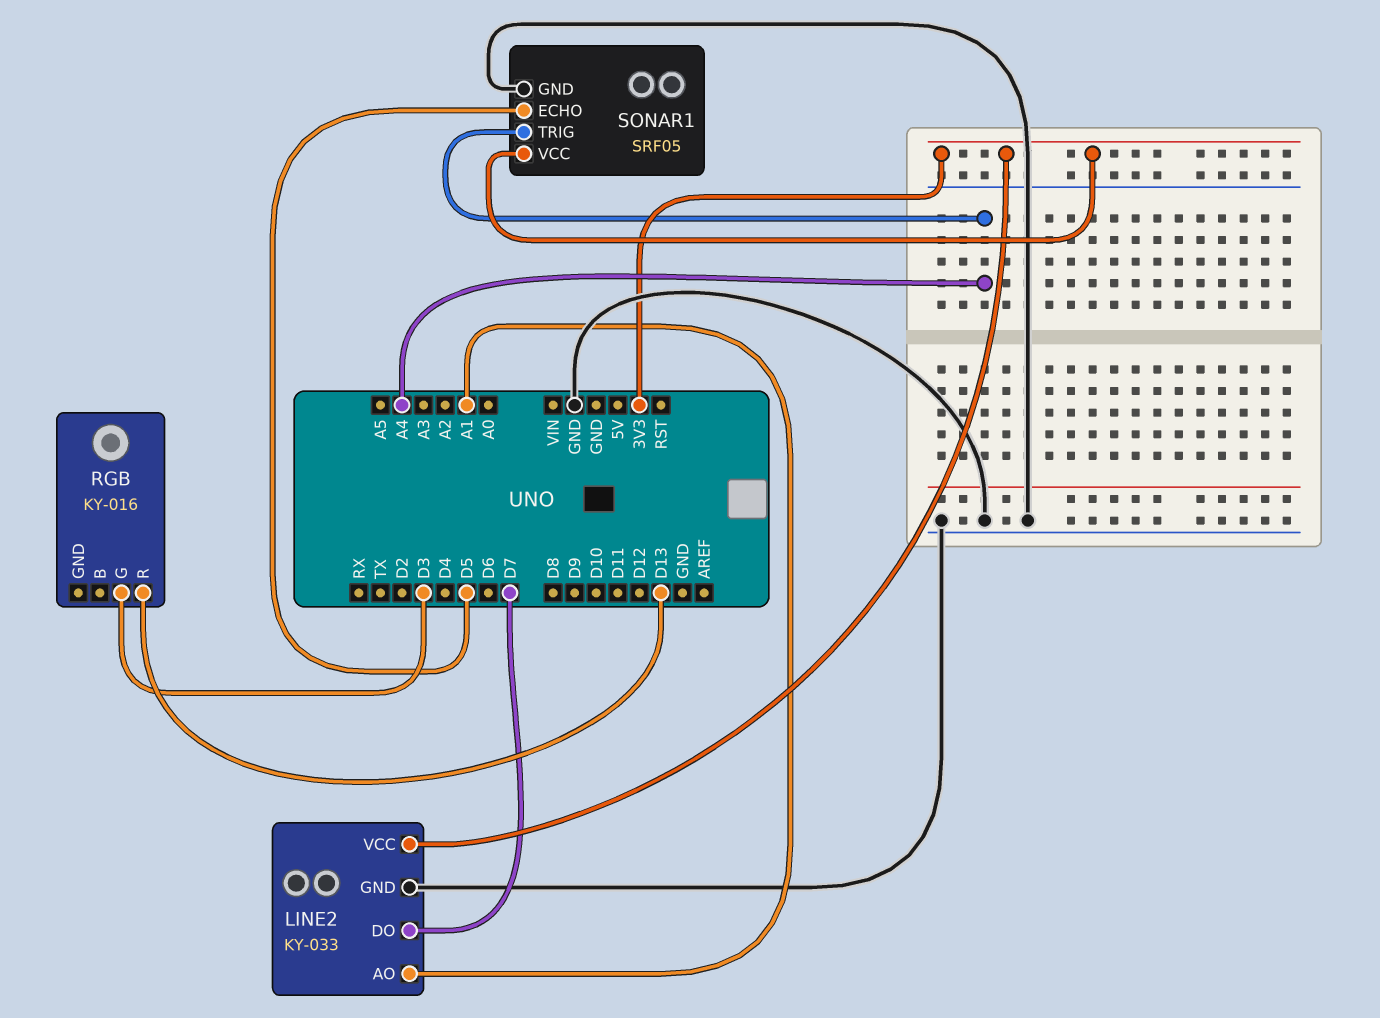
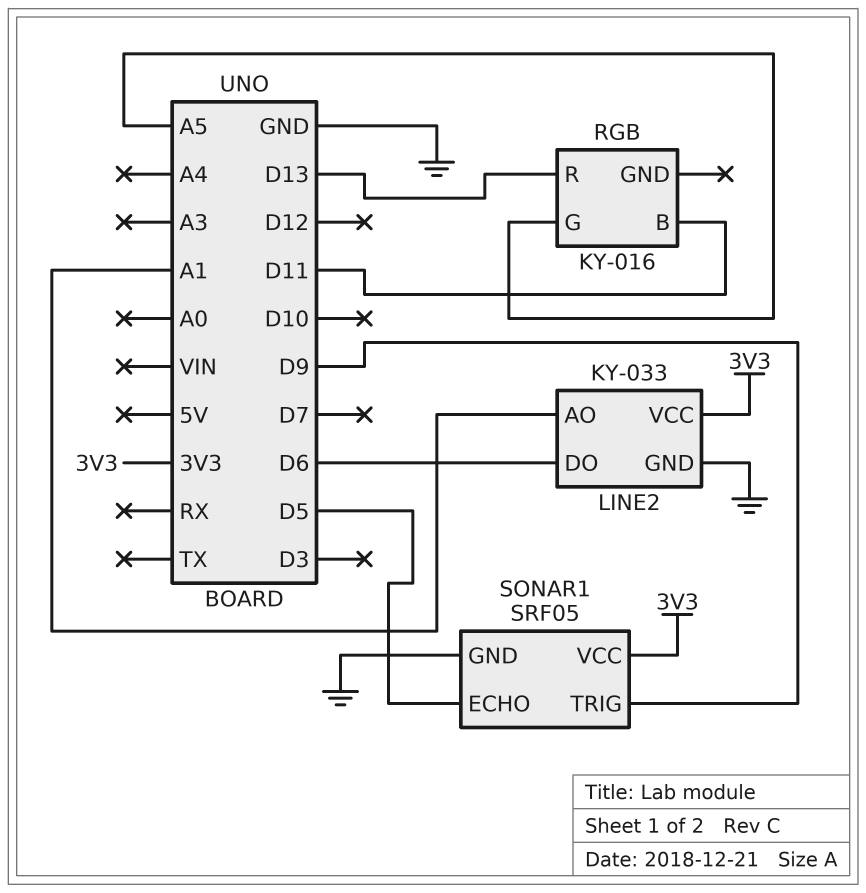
LINE2 pin DO: D7 -> D6
RGB pin B: none -> D11
RGB pin G: D3 -> A5
SONAR1 pin TRIG: A4 -> D9

